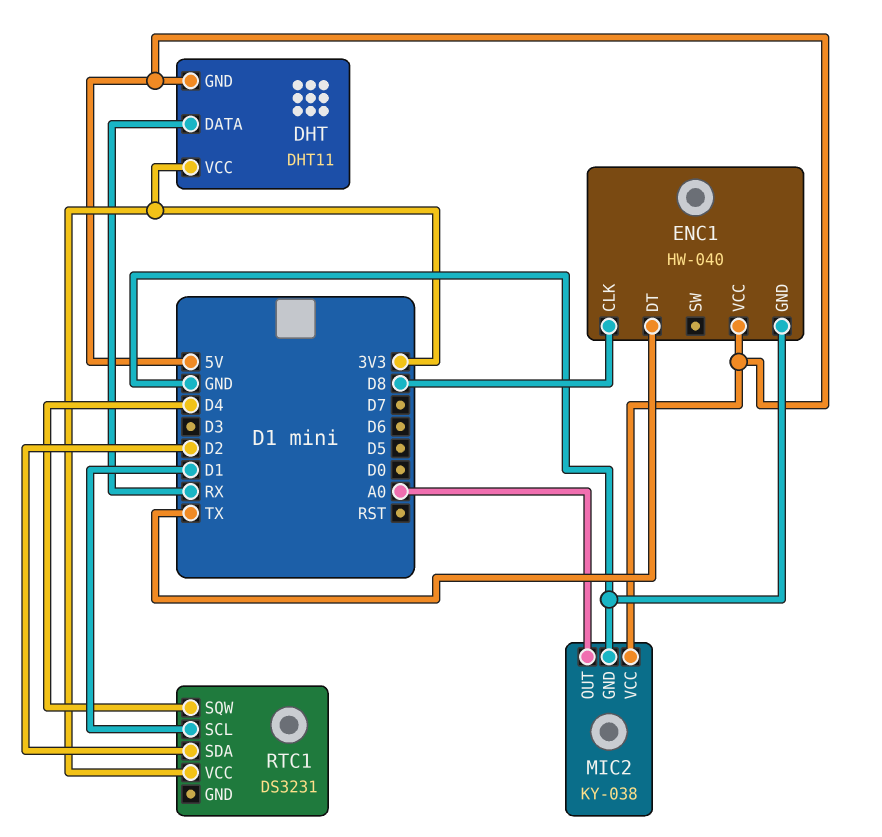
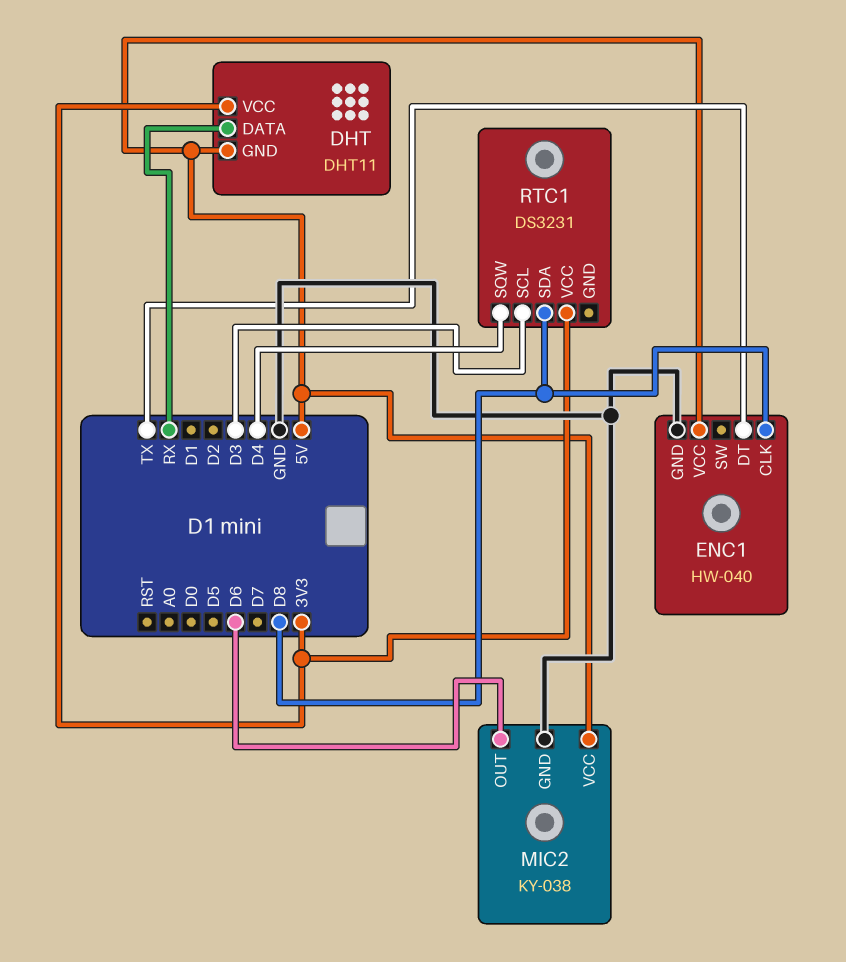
MIC2 pin OUT: A0 -> D6
RTC1 pin SCL: D1 -> D3
RTC1 pin SDA: D2 -> D8

